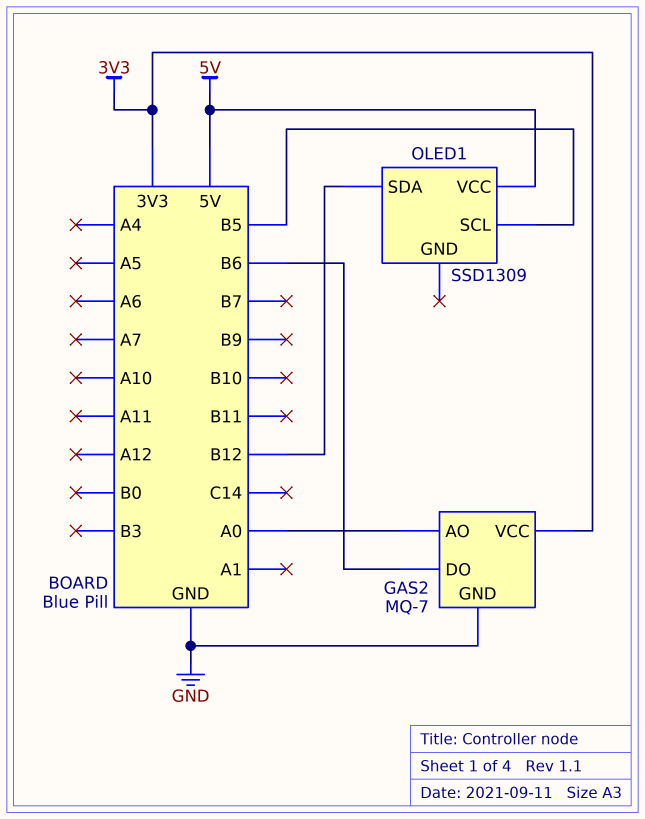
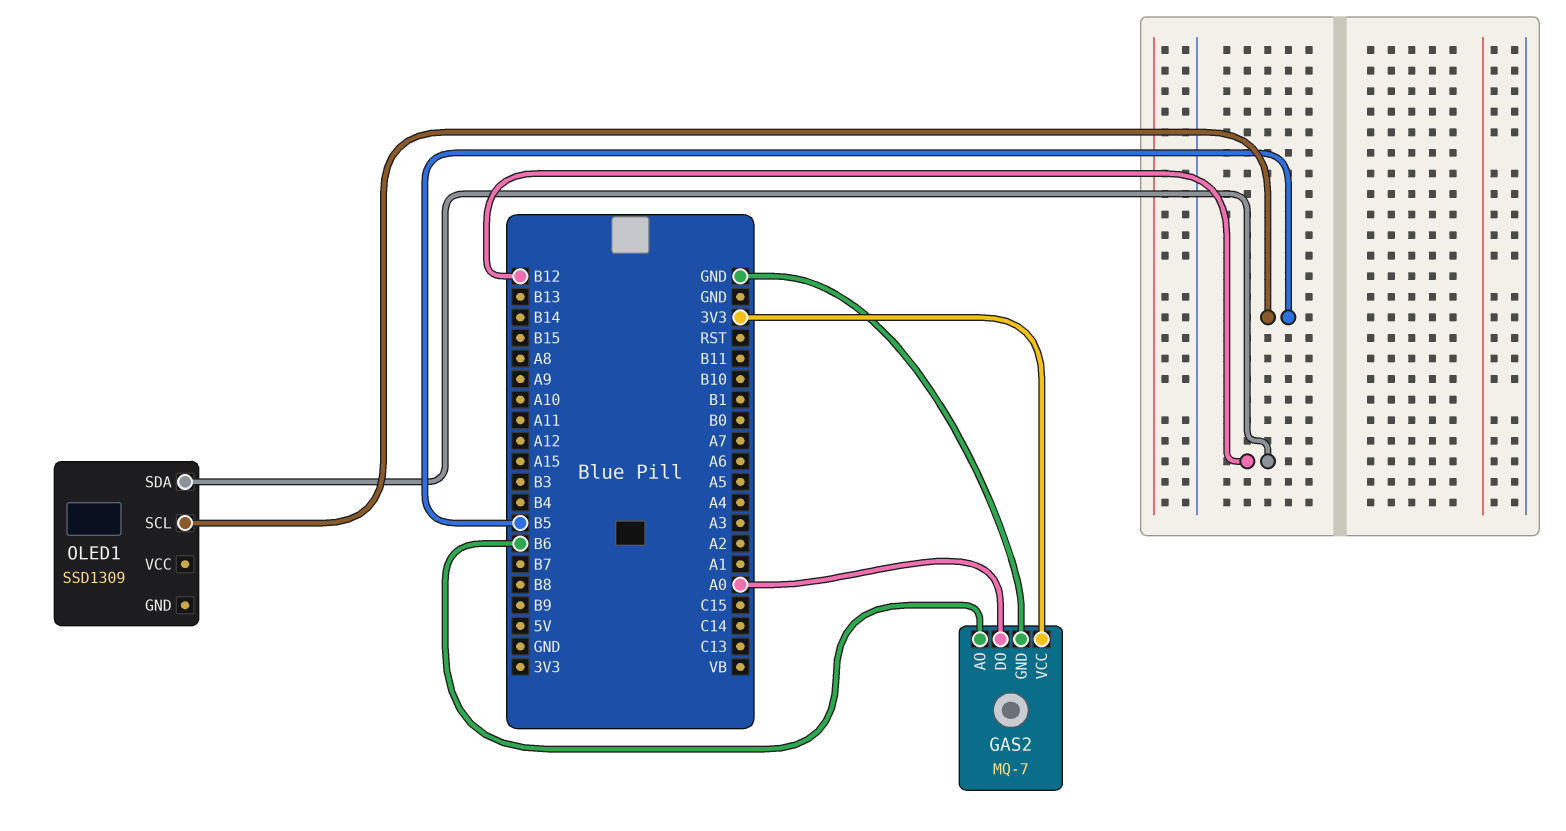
GAS2 pin AO: A0 -> B6
GAS2 pin DO: B6 -> A0
OLED1 pin VCC: 5V -> none

